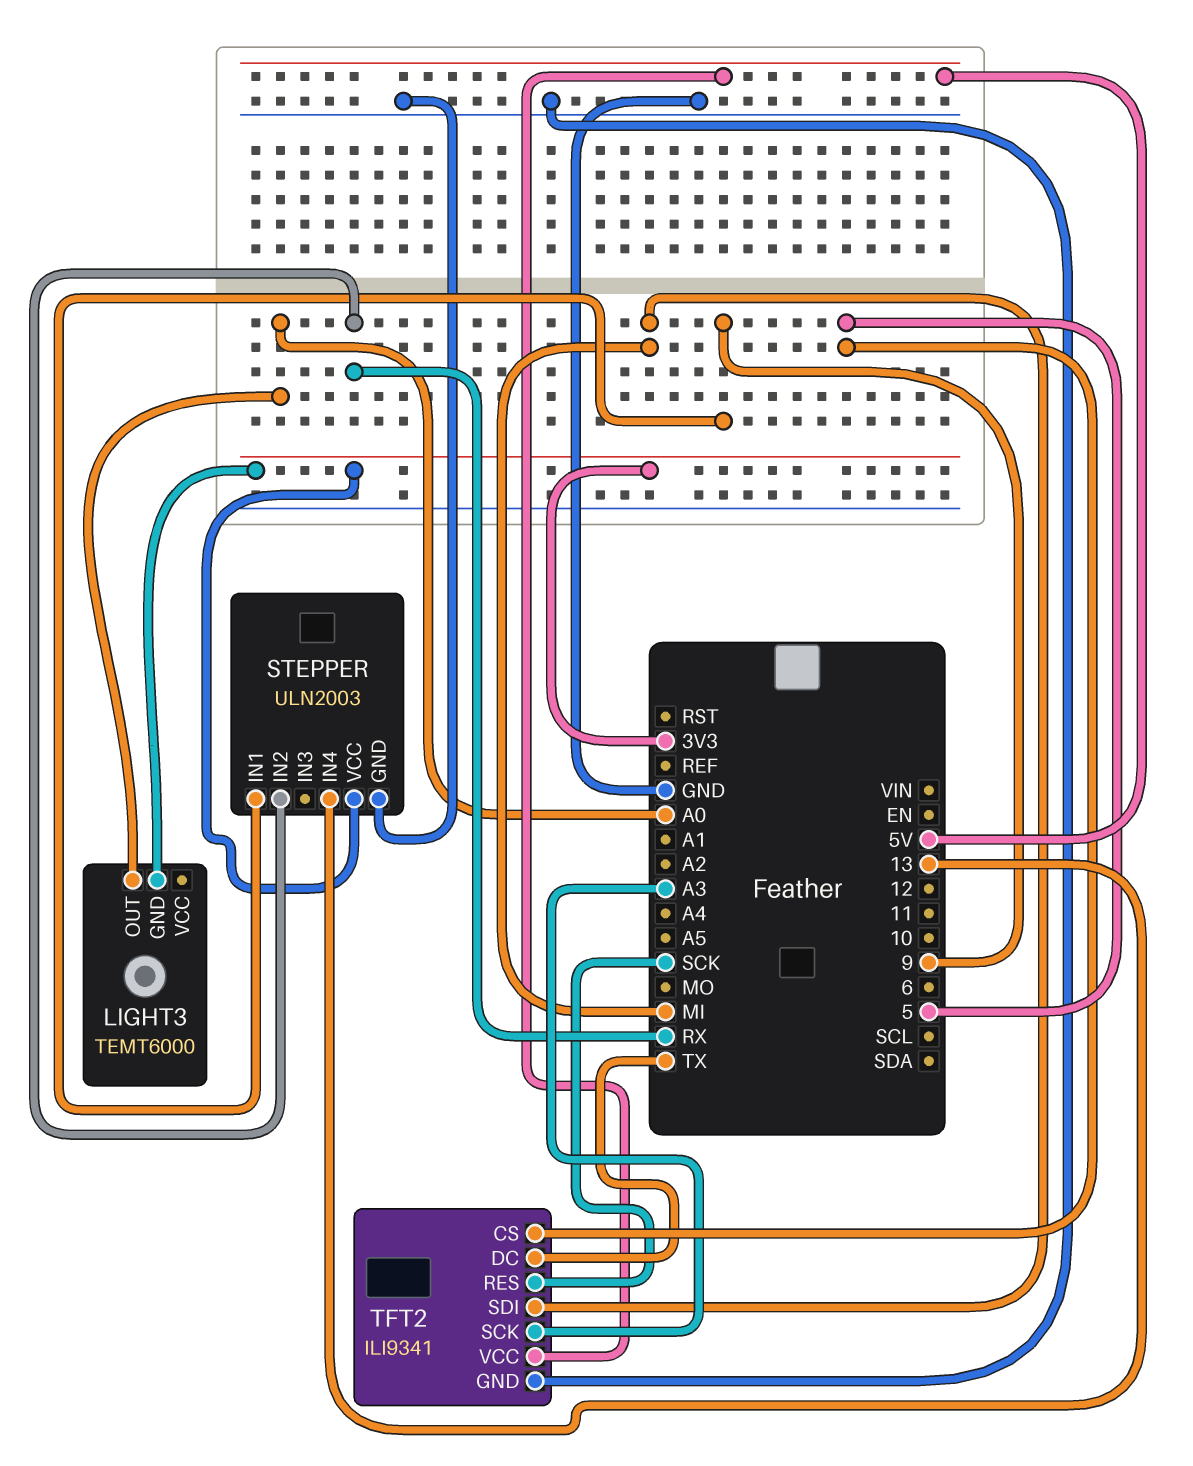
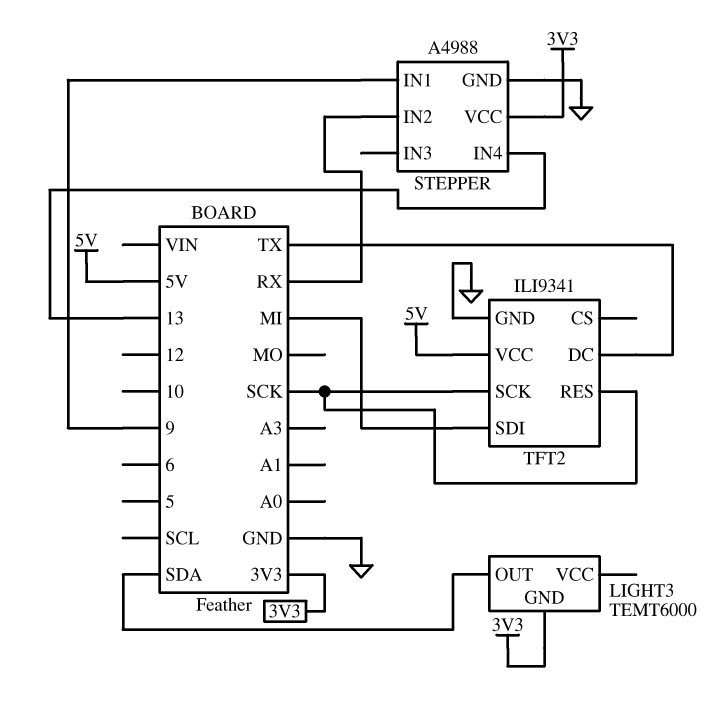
LIGHT3 pin OUT: A0 -> SDA
STEPPER: ULN2003 -> A4988
TFT2 pin CS: 5 -> none
TFT2 pin SCK: A3 -> SCK

